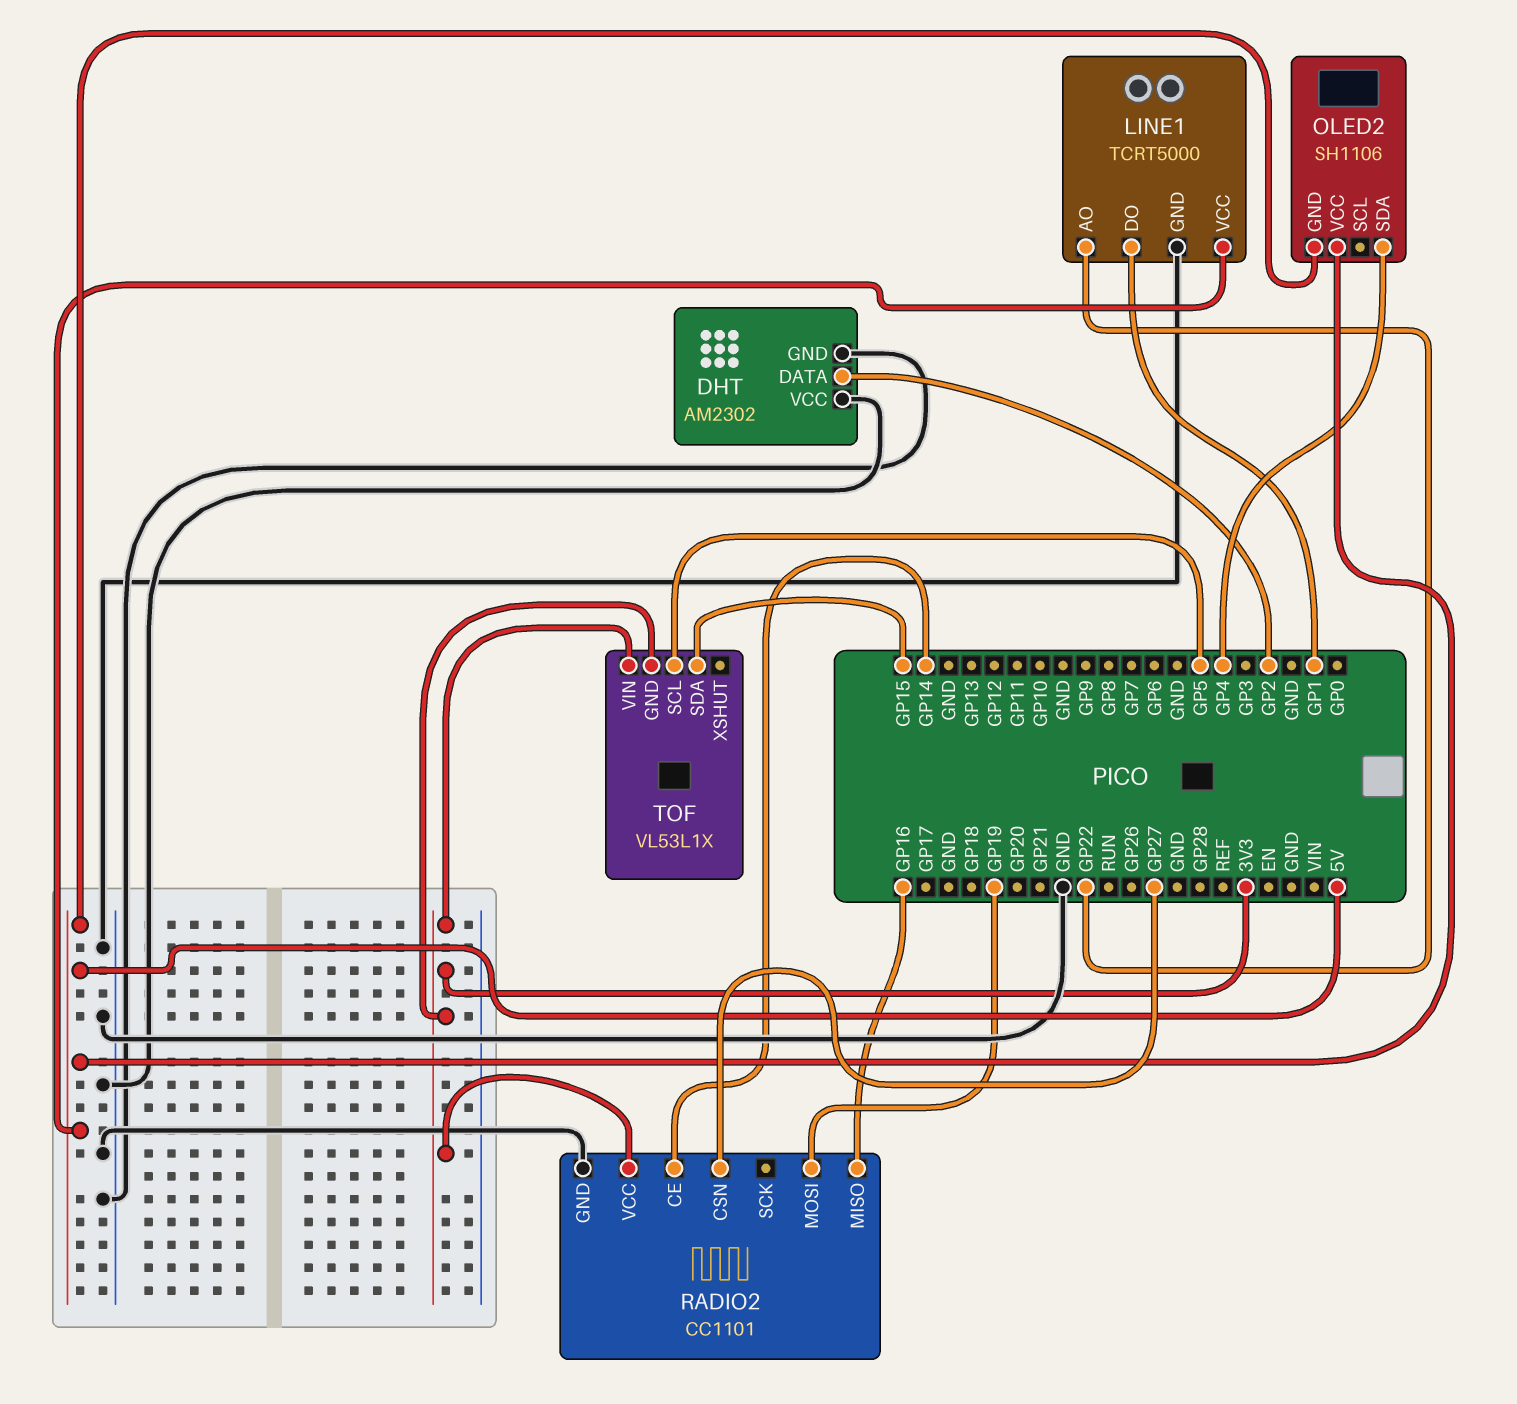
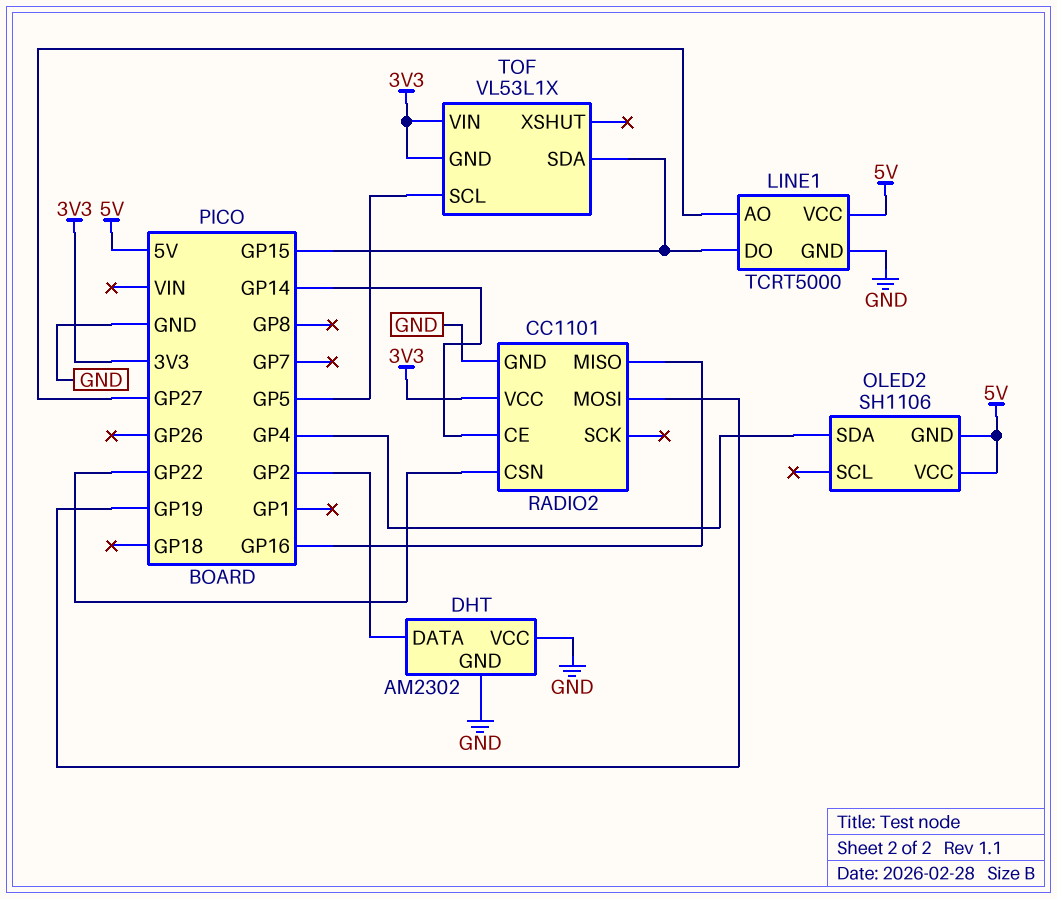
LINE1 pin AO: GP22 -> GP27
LINE1 pin DO: GP1 -> GP15
RADIO2 pin CSN: GP27 -> GP22

